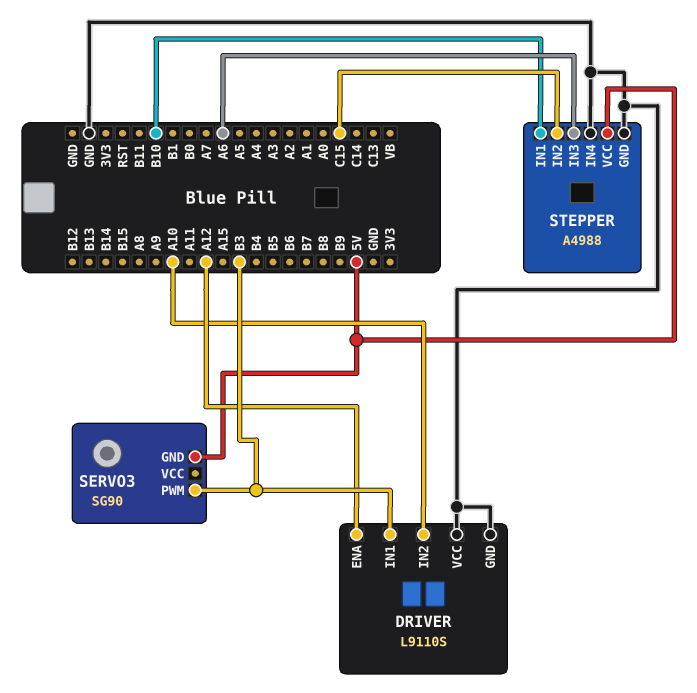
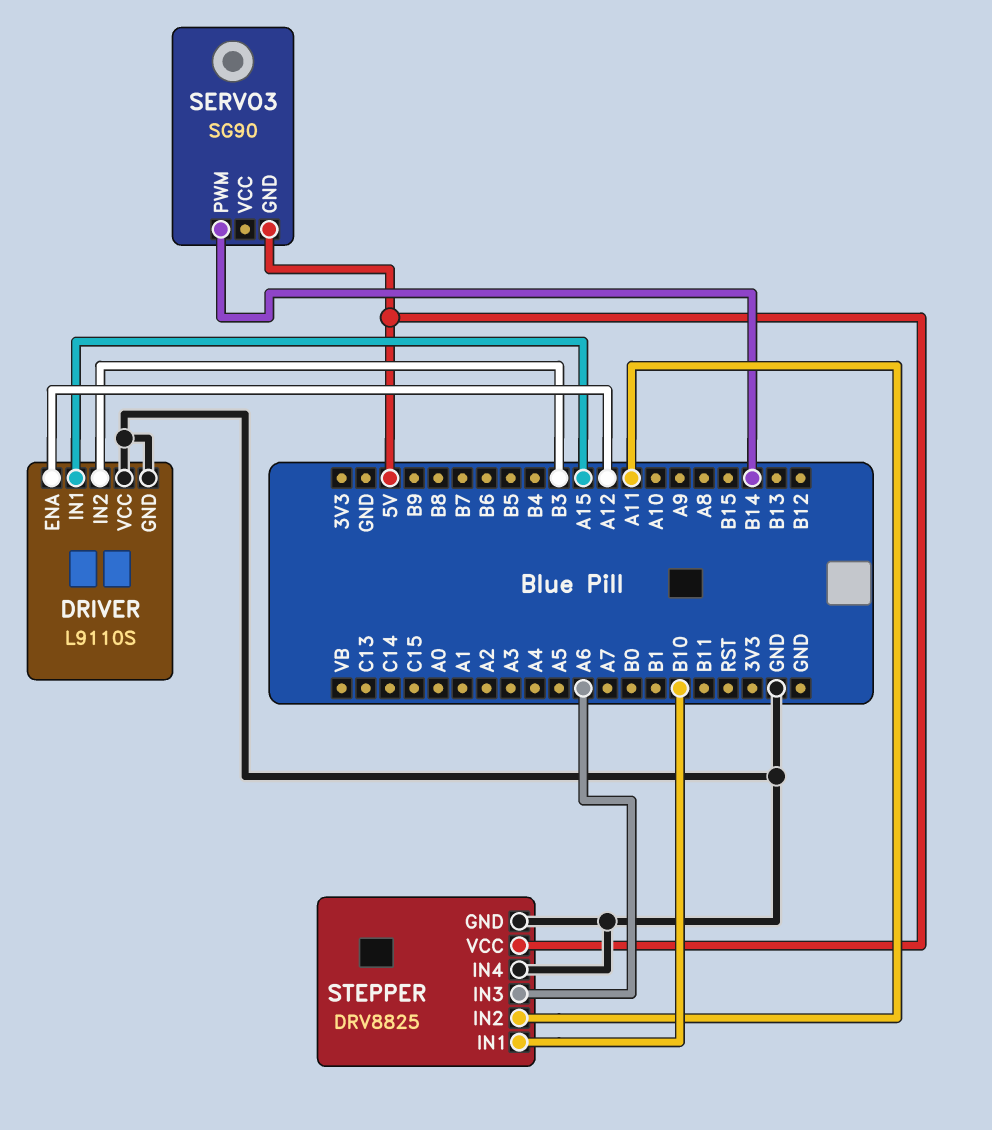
DRIVER pin IN1: B3 -> A15
DRIVER pin IN2: A10 -> B3
SERVO3 pin PWM: B3 -> B14
STEPPER: A4988 -> DRV8825
STEPPER pin IN2: C15 -> A11

